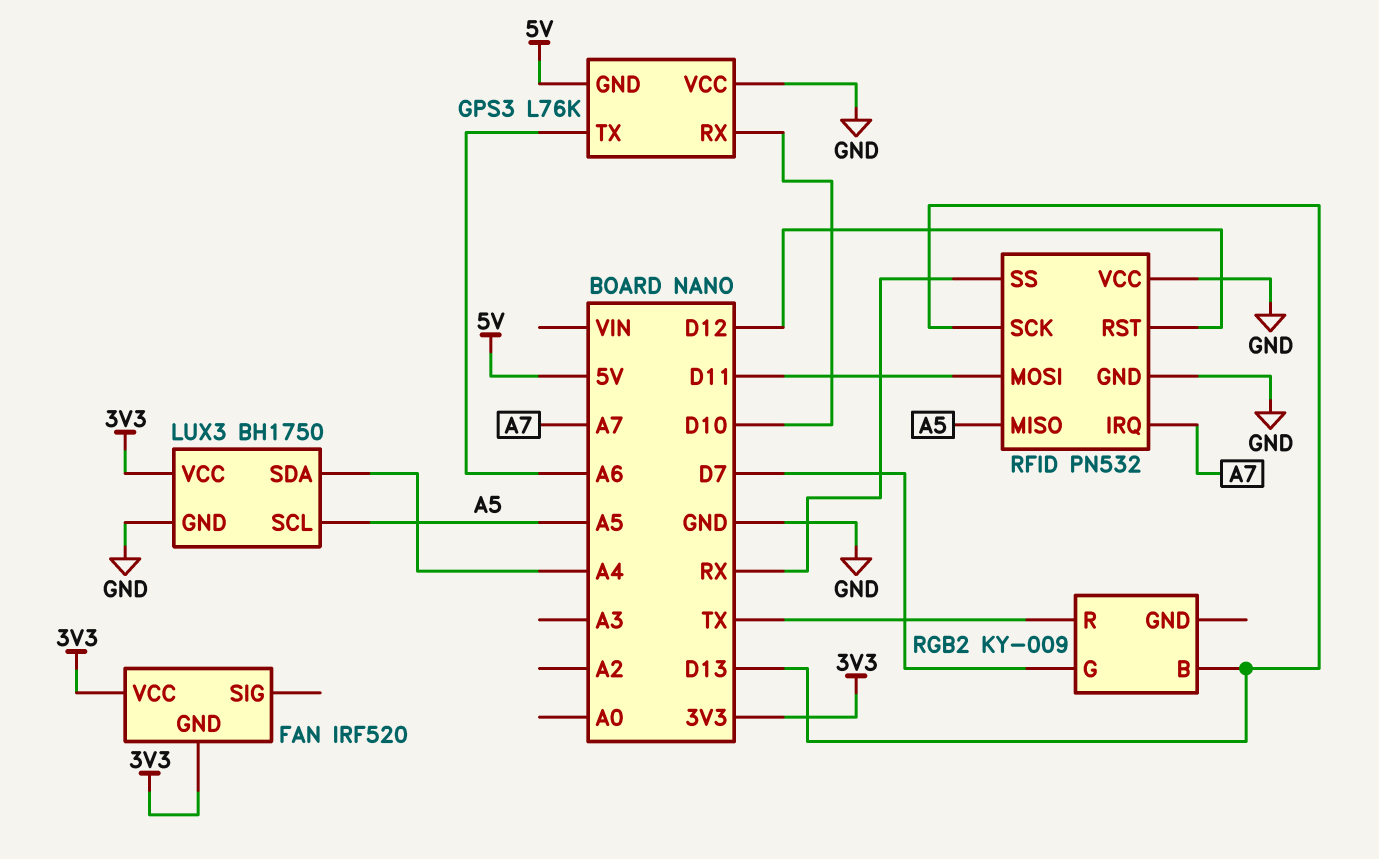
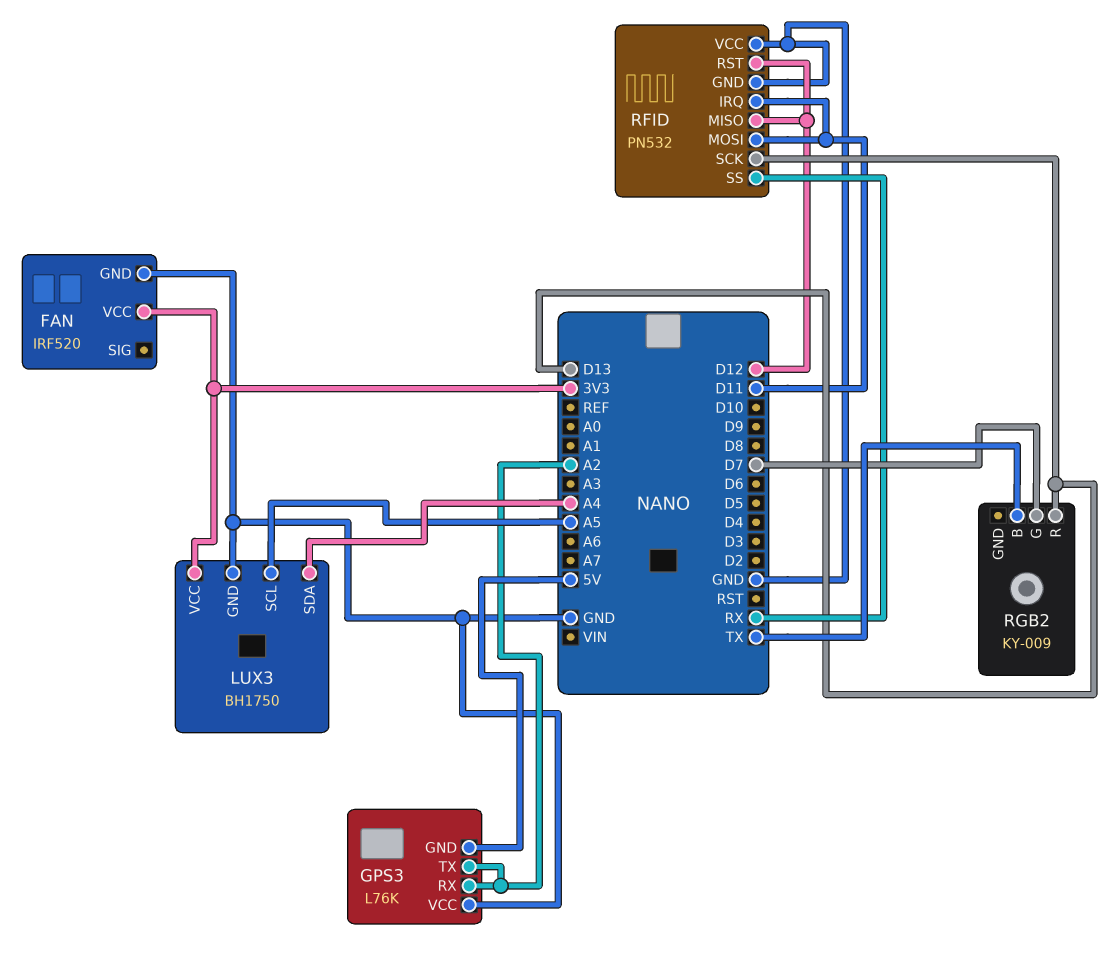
FAN pin GND: 3V3 -> GND
GPS3 pin RX: D10 -> A2
GPS3 pin TX: A6 -> A2
RFID pin IRQ: A7 -> D11
RFID pin MISO: A5 -> D12
RGB2 pin B: D13 -> TX
RGB2 pin R: TX -> D13

